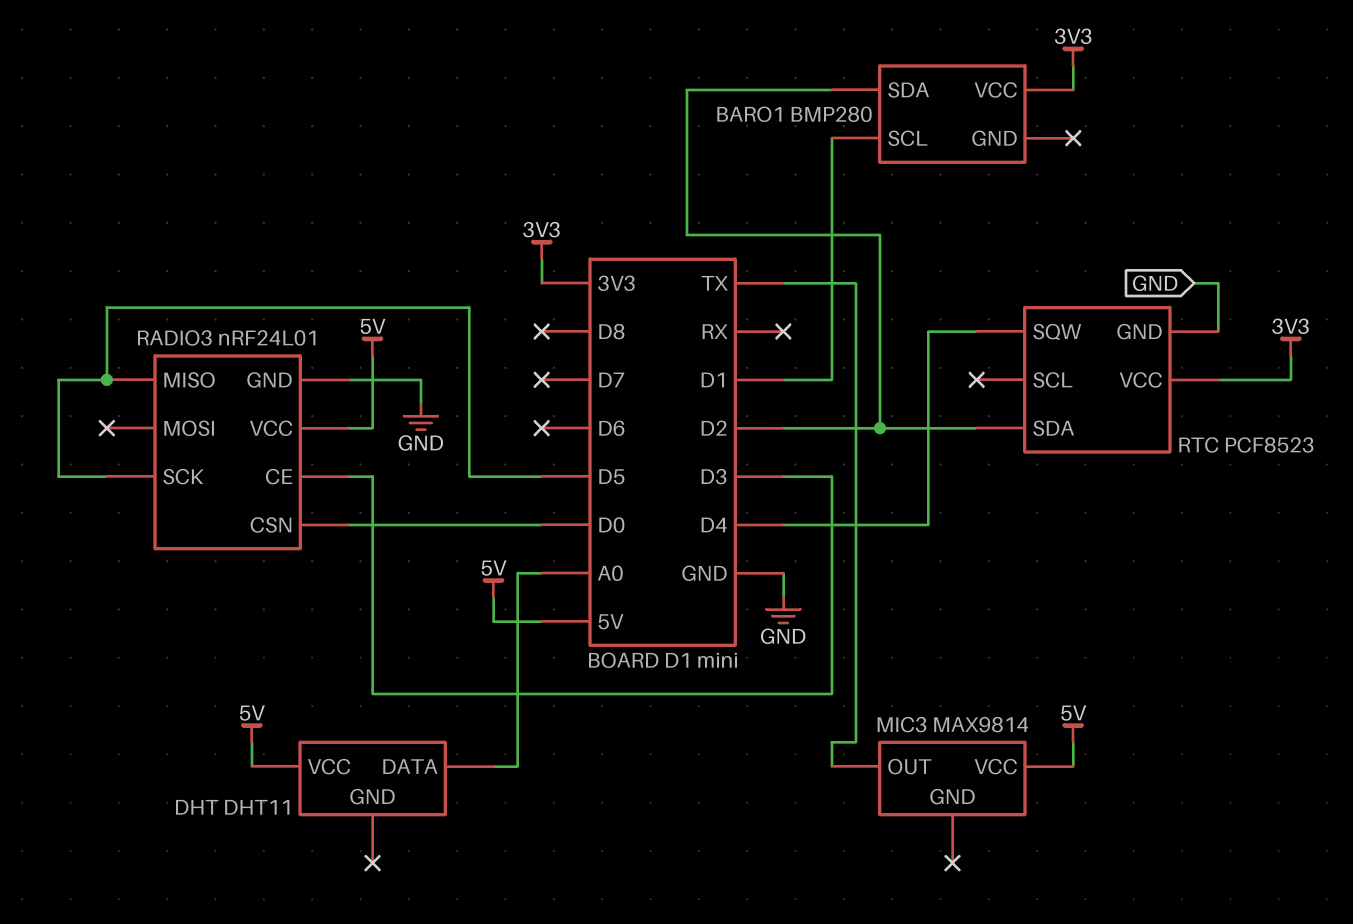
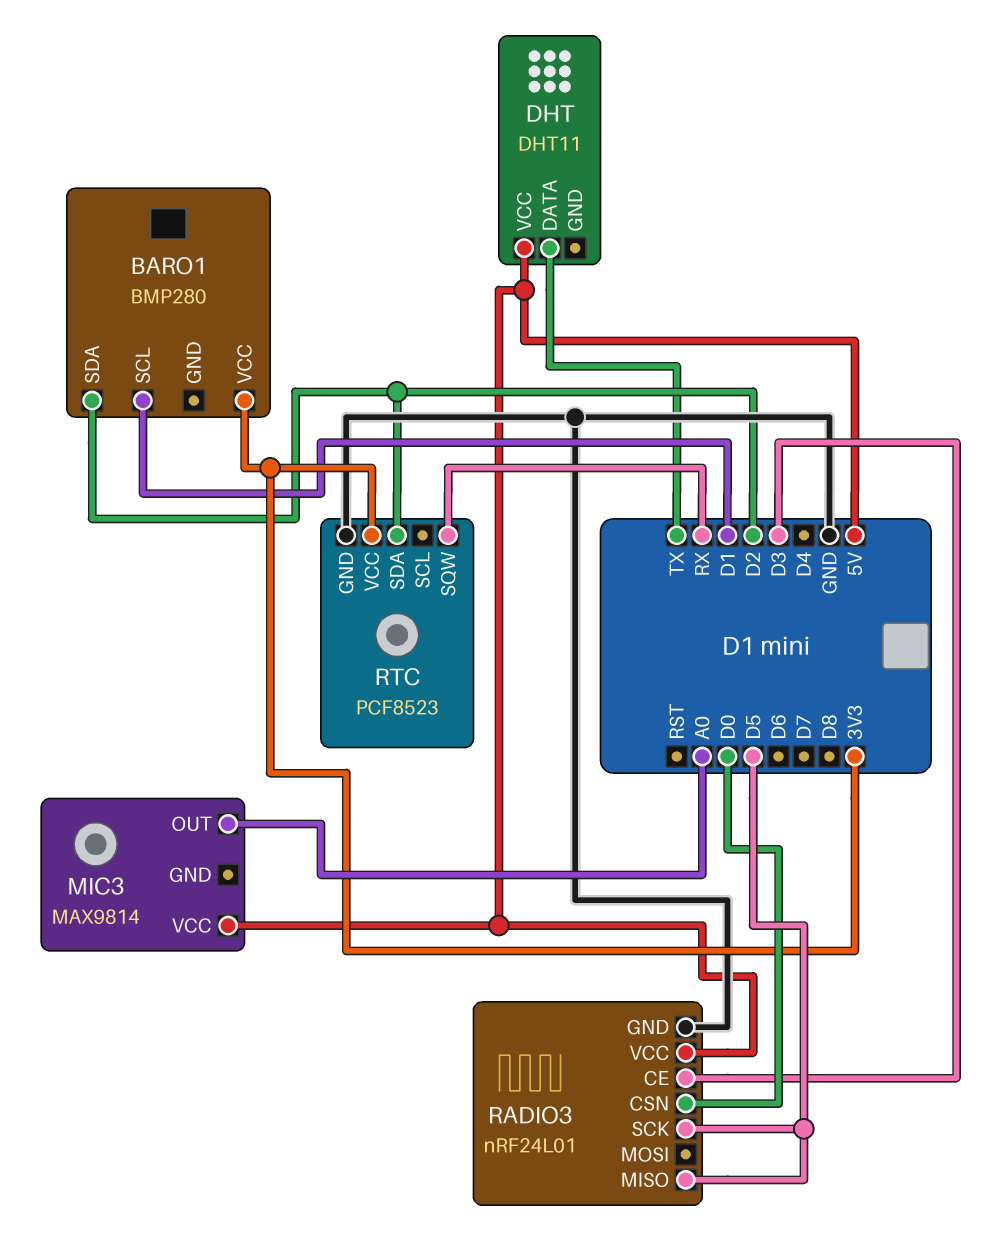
DHT pin DATA: A0 -> TX
MIC3 pin OUT: TX -> A0
RTC pin SQW: D4 -> RX

